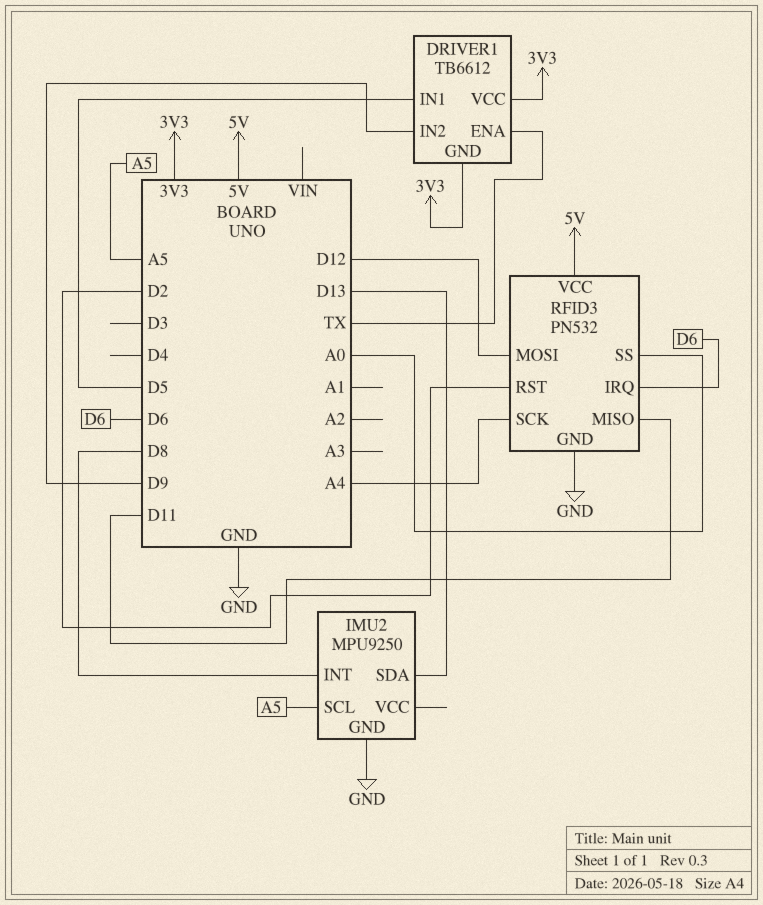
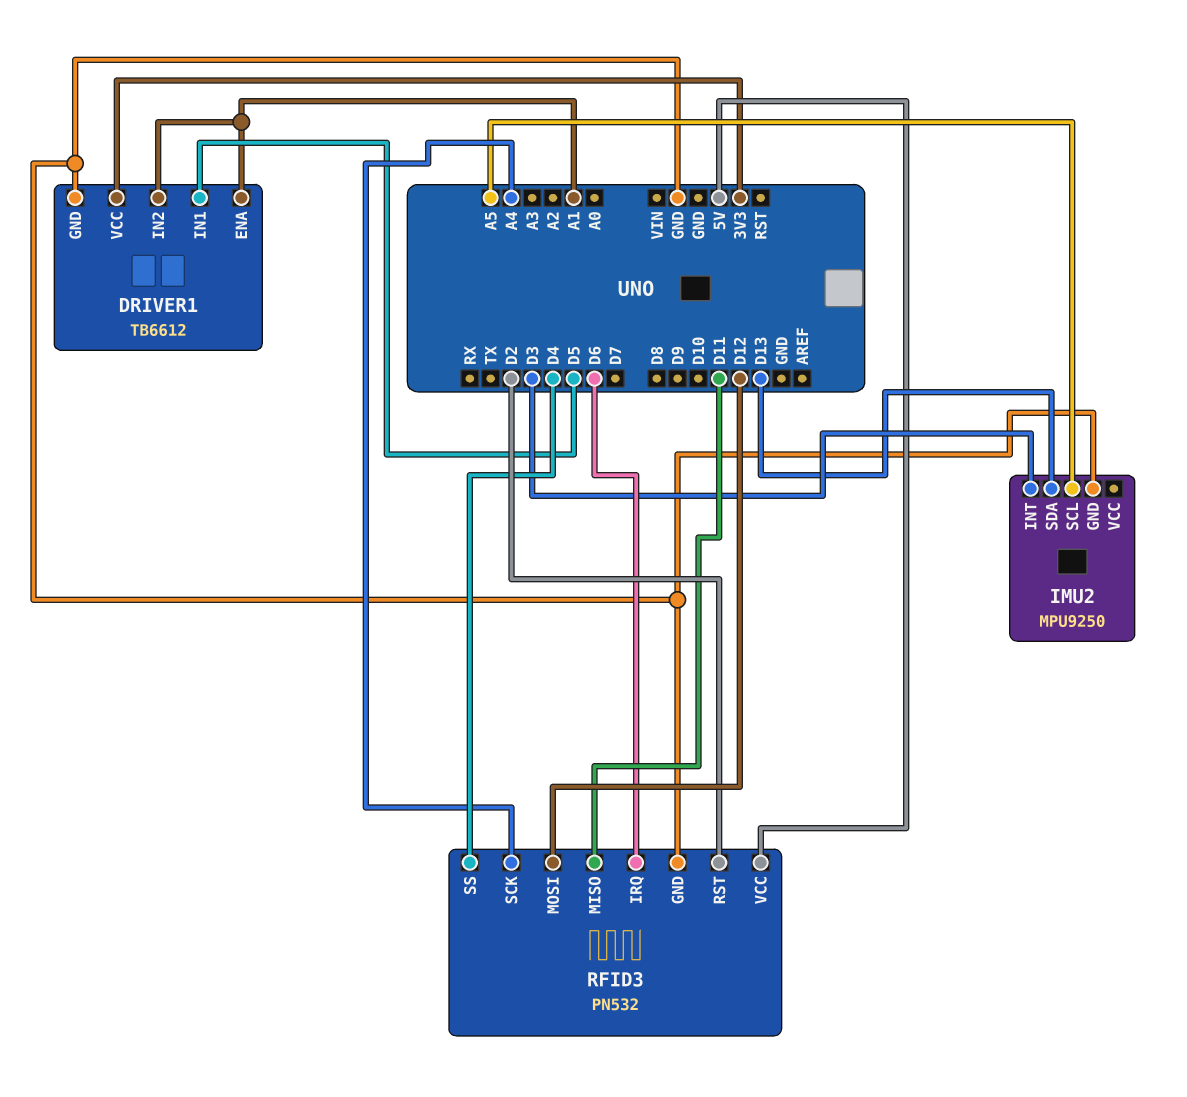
DRIVER1 pin ENA: TX -> A1
DRIVER1 pin GND: 3V3 -> GND
DRIVER1 pin IN2: D9 -> A1
IMU2 pin INT: D8 -> D3
RFID3 pin SS: A0 -> D4

